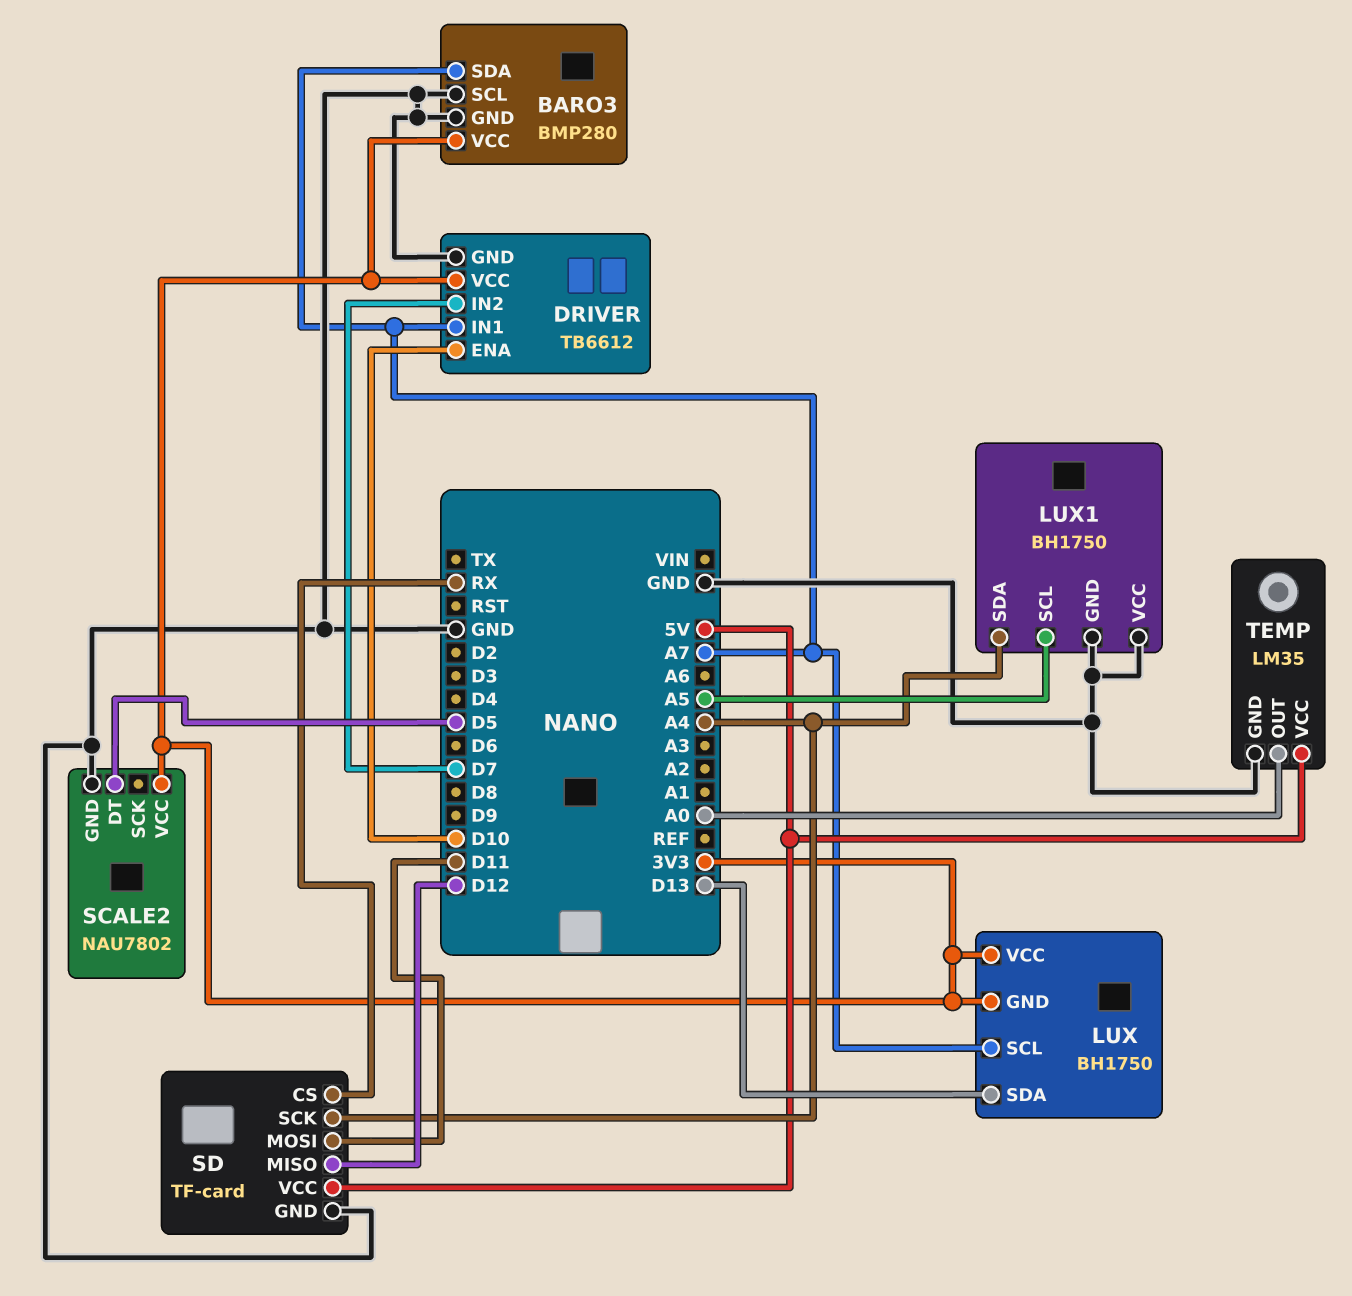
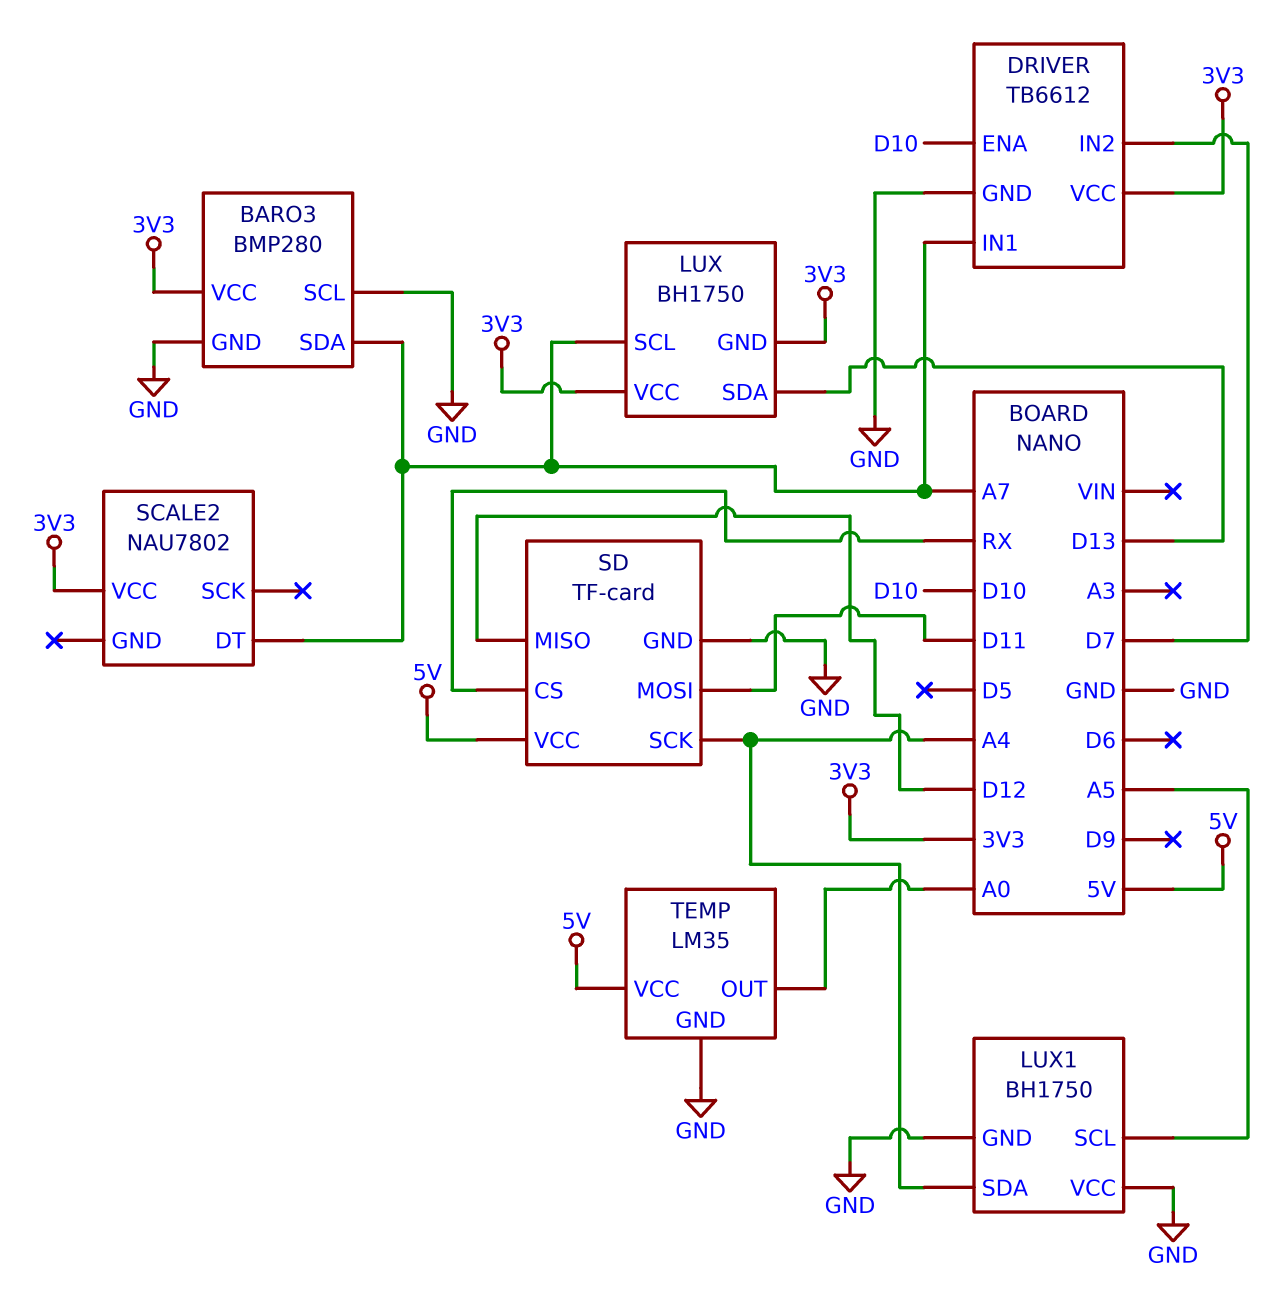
SCALE2 pin DT: D5 -> A7
SCALE2 pin GND: GND -> none

